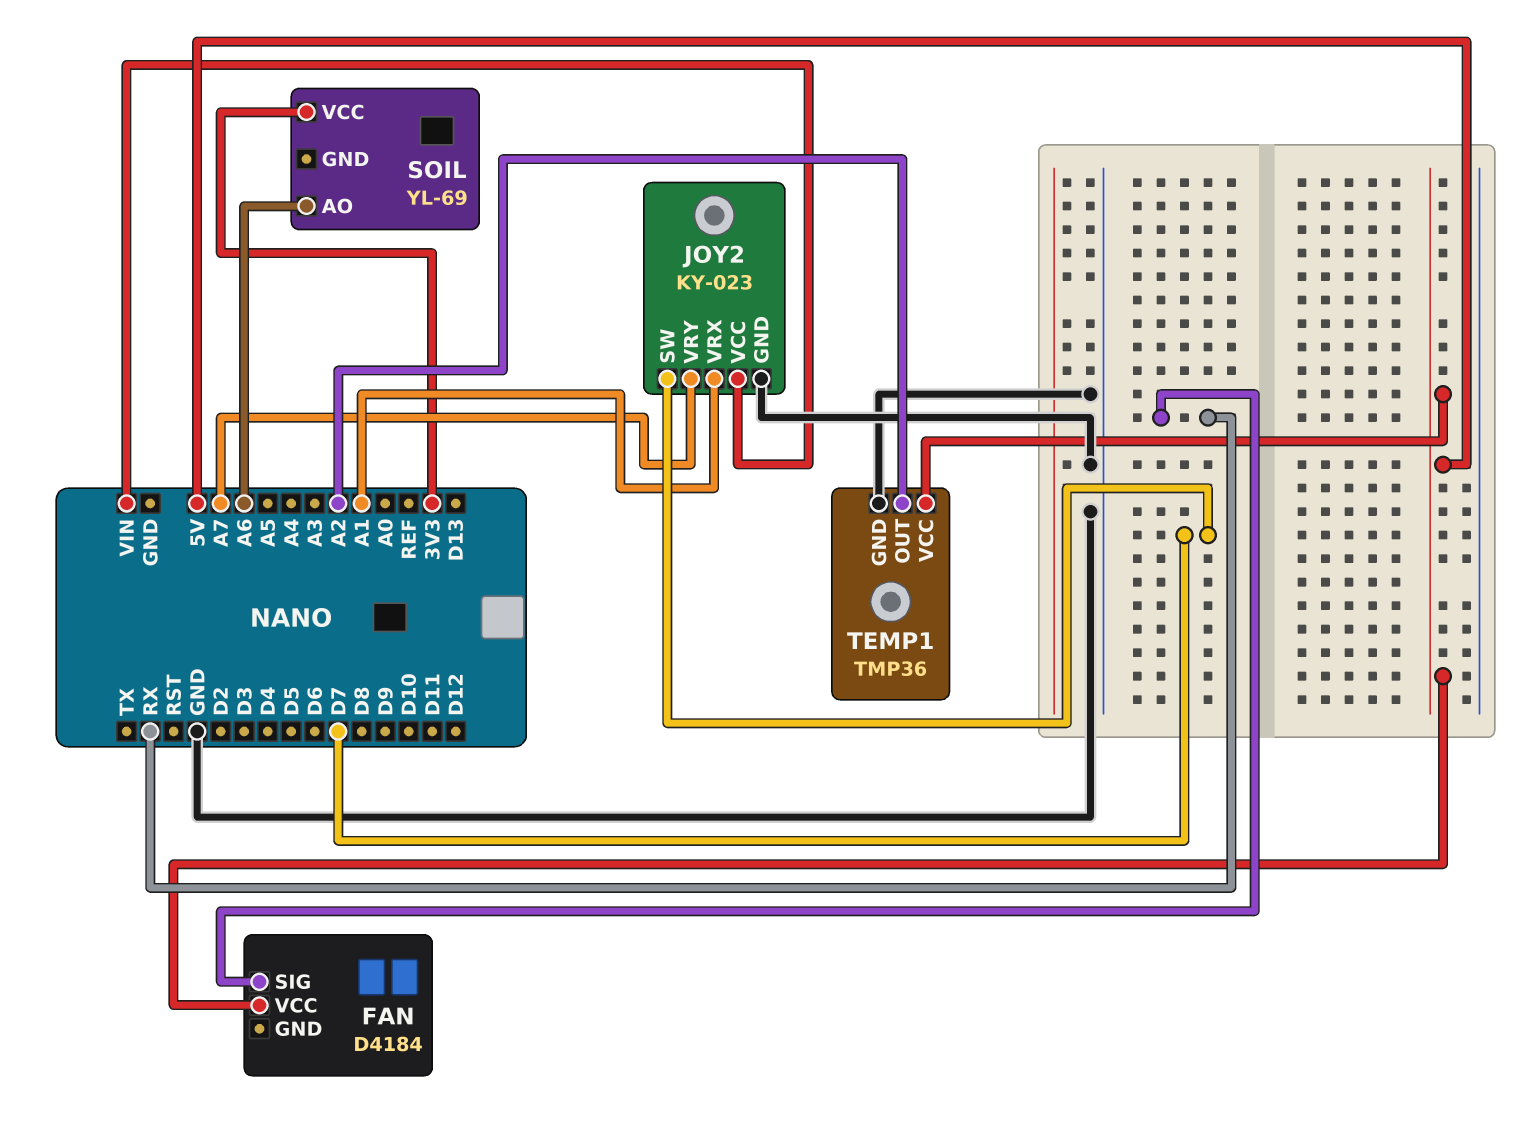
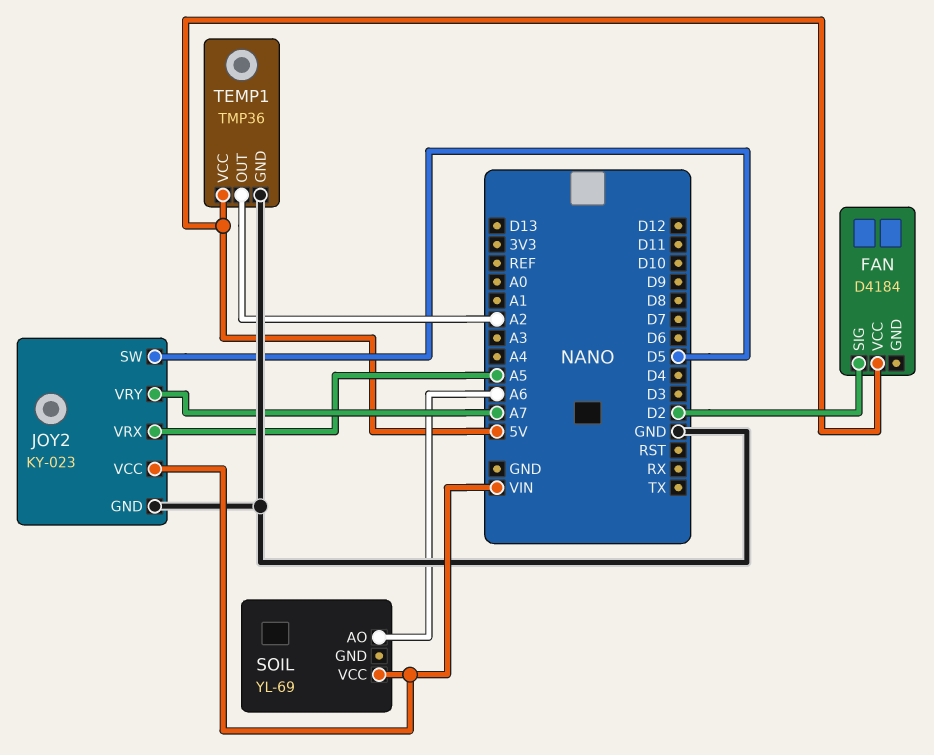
FAN pin SIG: RX -> D2
JOY2 pin SW: D7 -> D5
JOY2 pin VRX: A1 -> A5
SOIL pin VCC: 3V3 -> VIN

